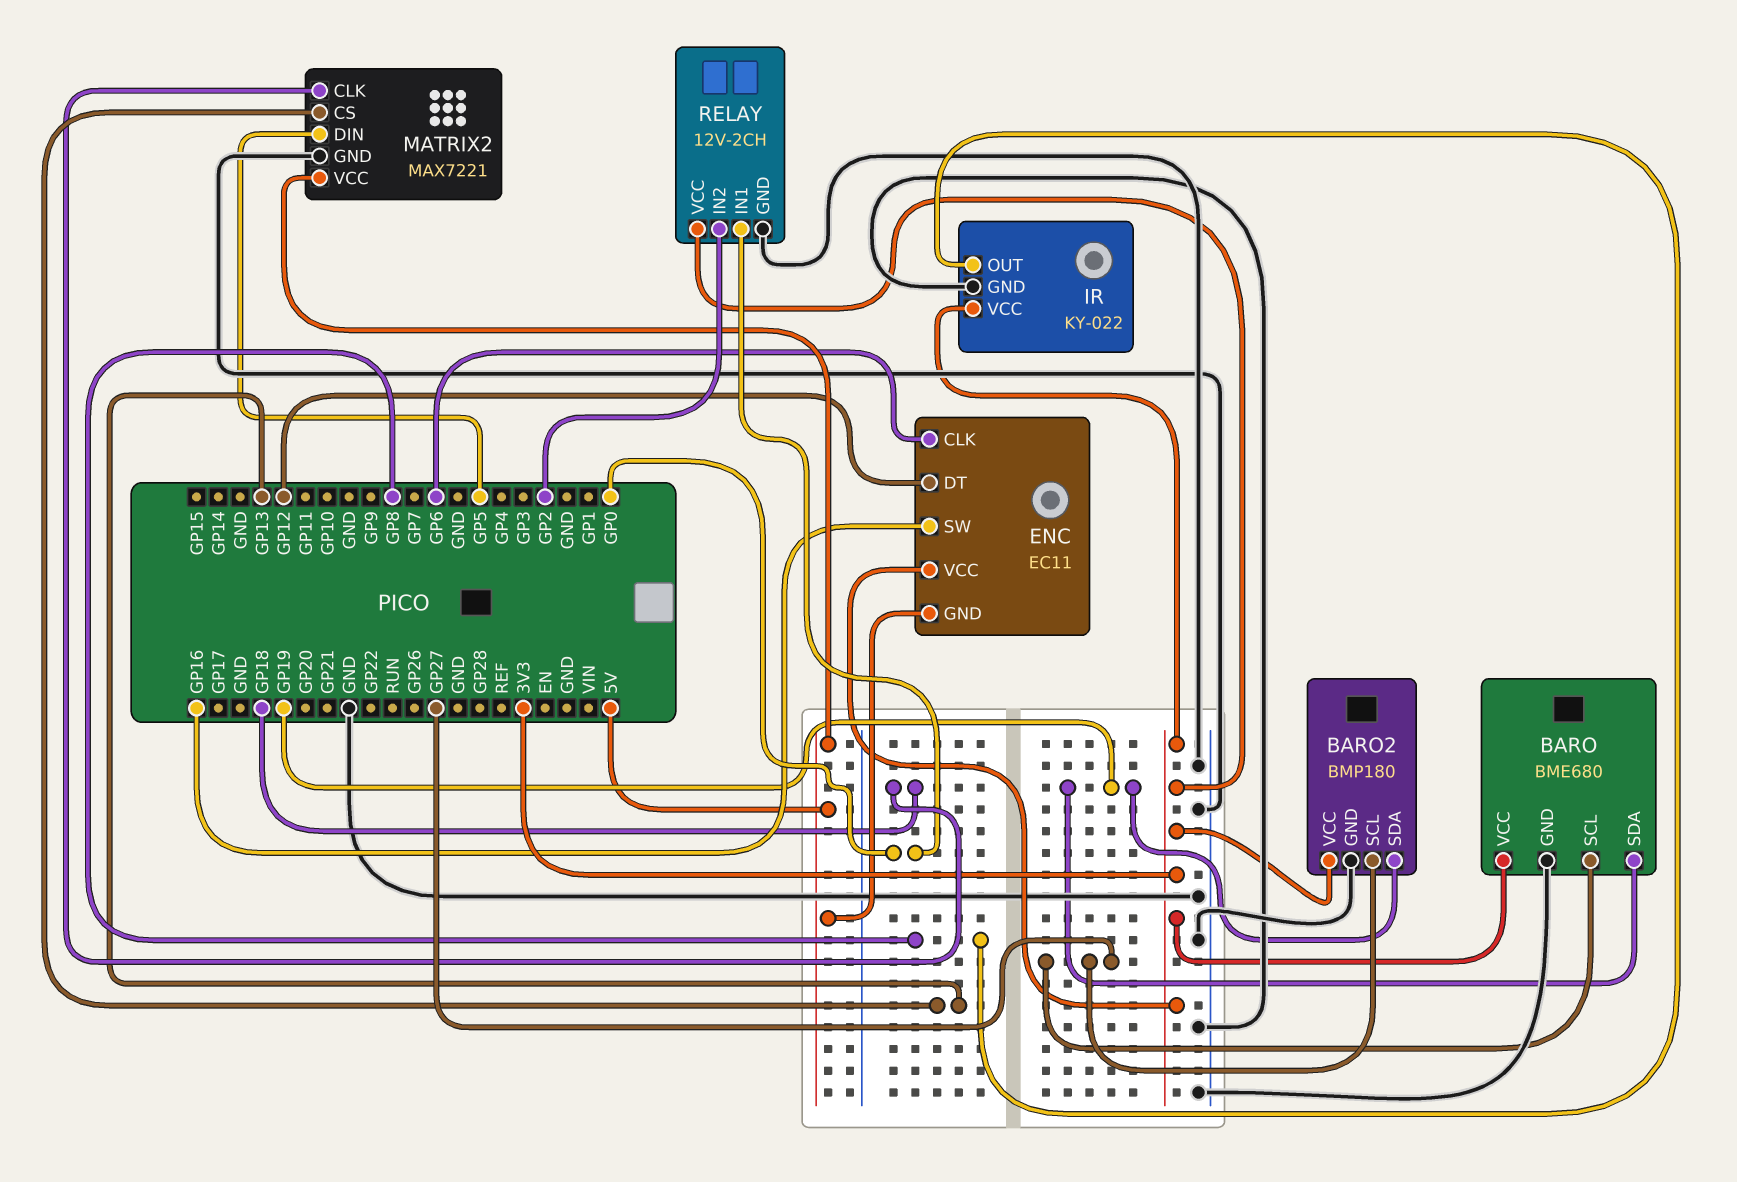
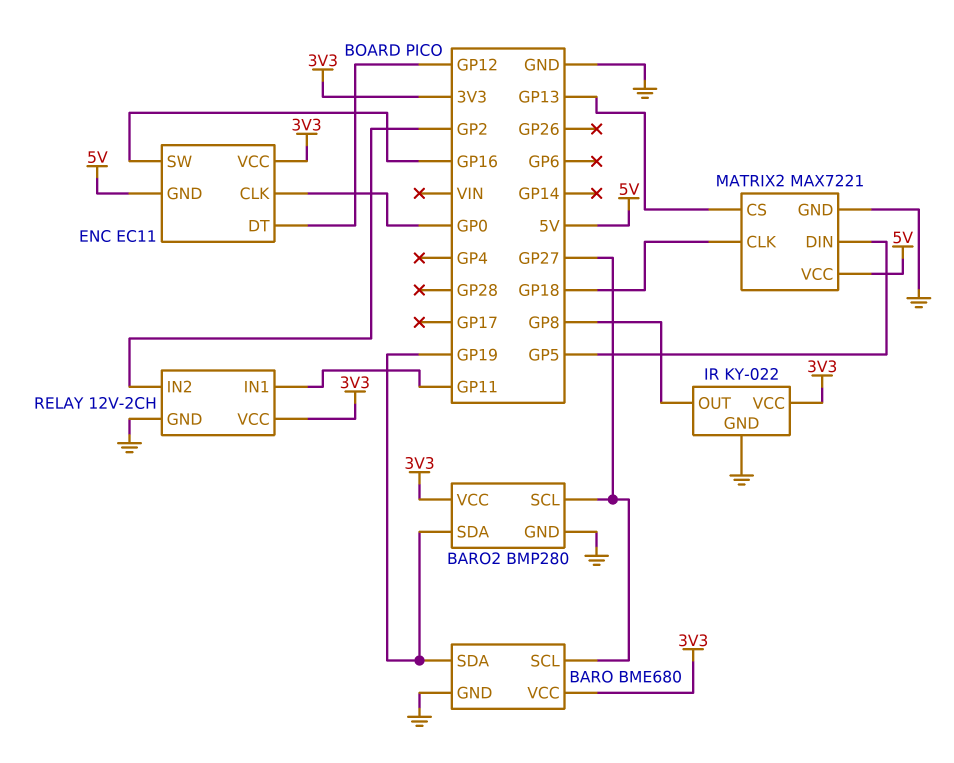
BARO2: BMP180 -> BMP280
ENC pin CLK: GP6 -> GP0
RELAY pin IN1: GP0 -> GP11

